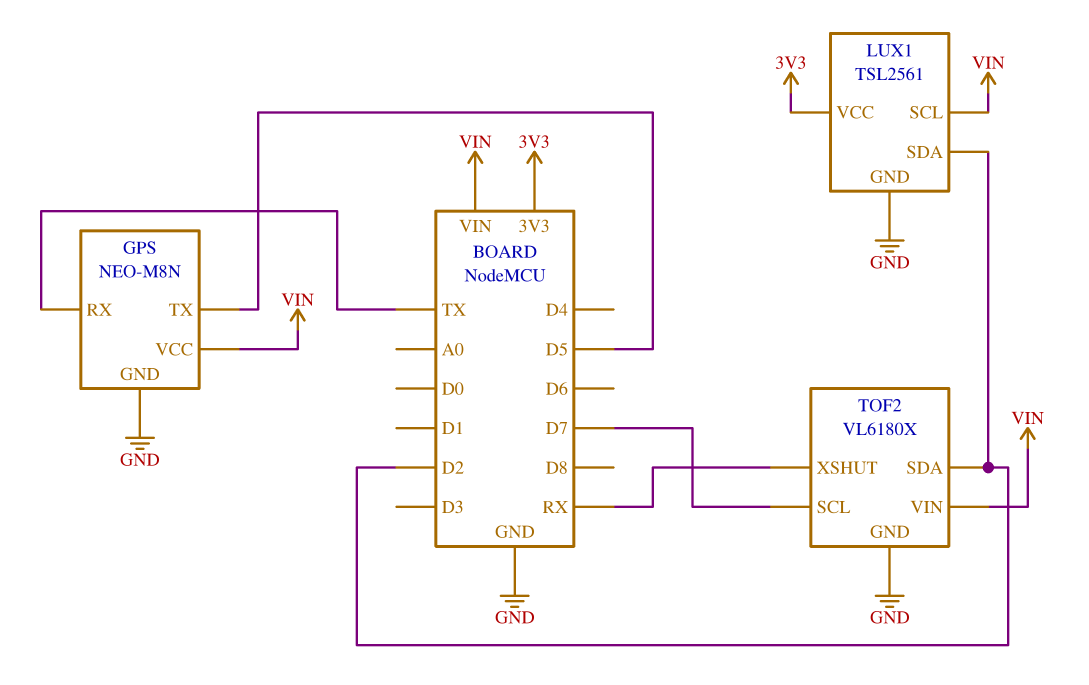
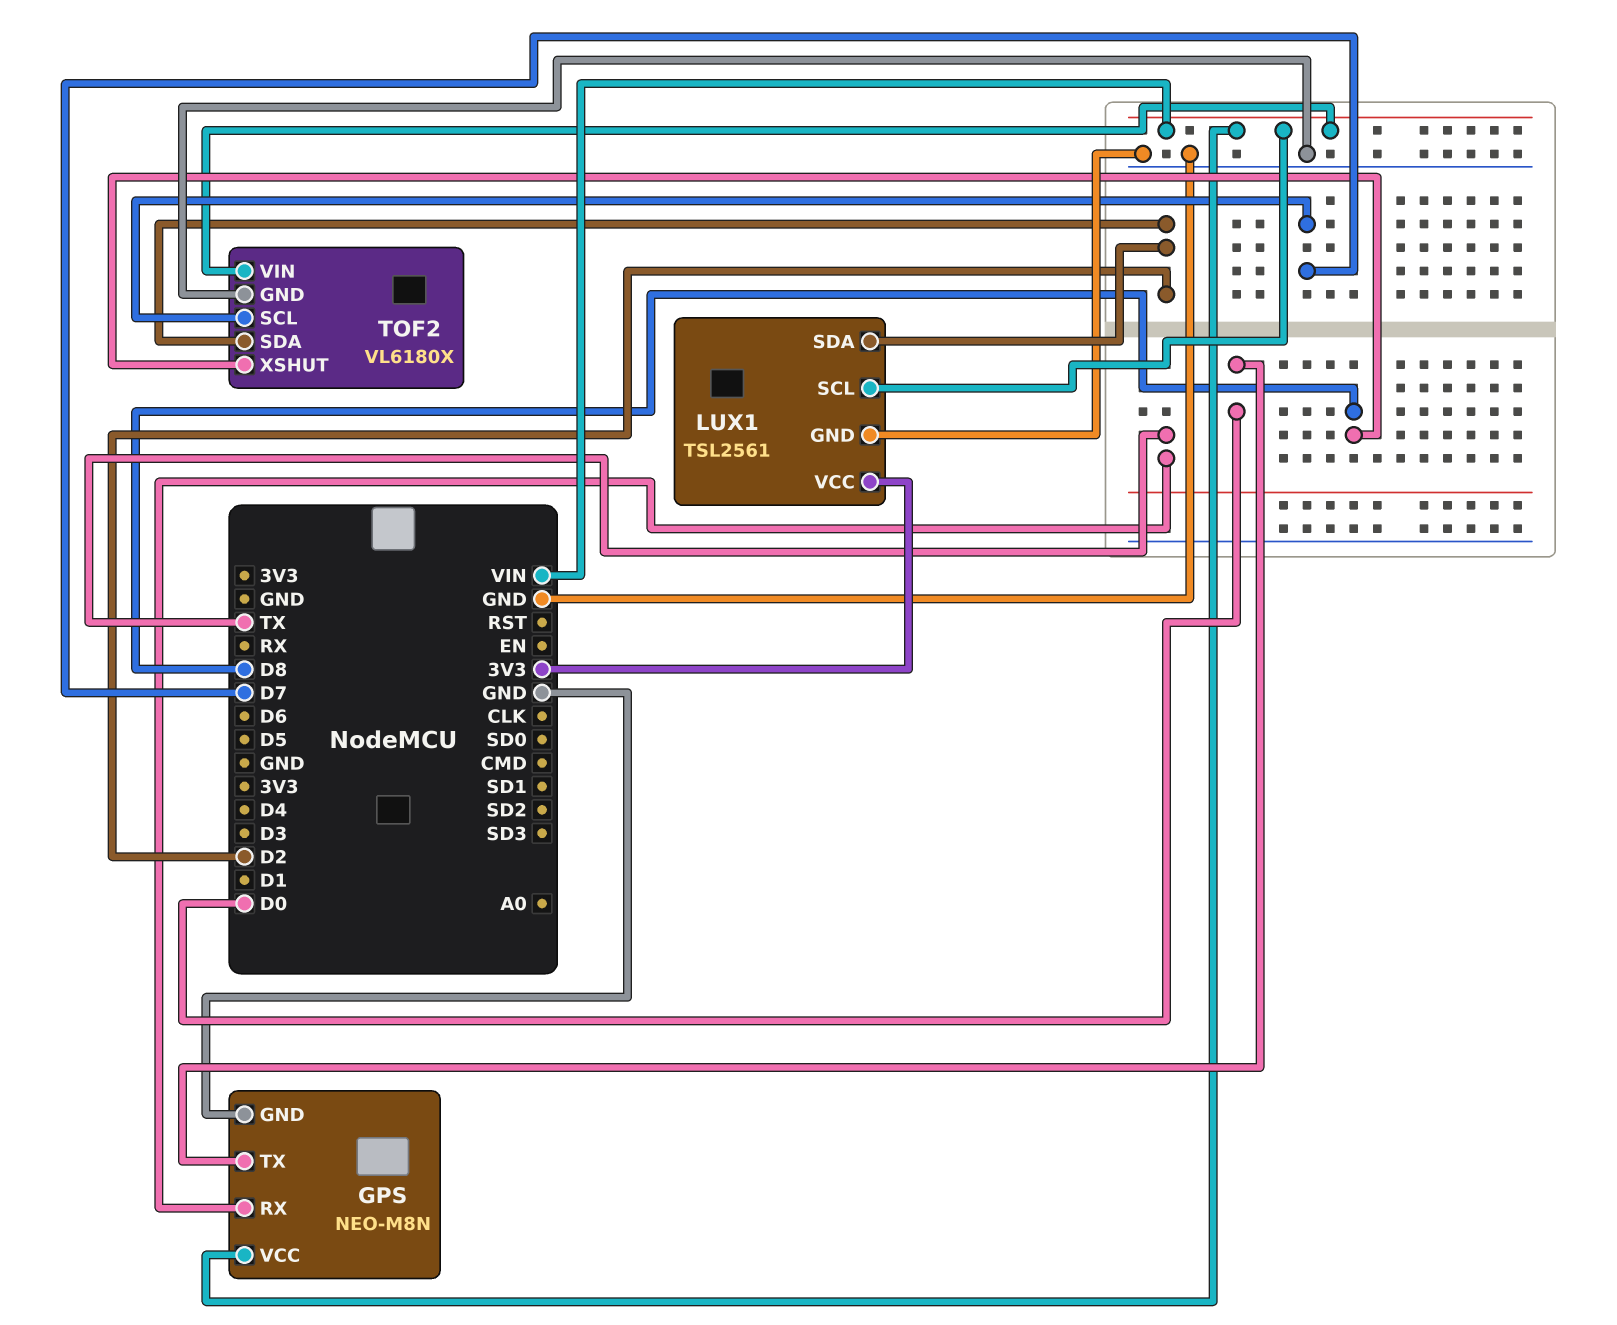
GPS pin TX: D5 -> D0
TOF2 pin XSHUT: RX -> D8

